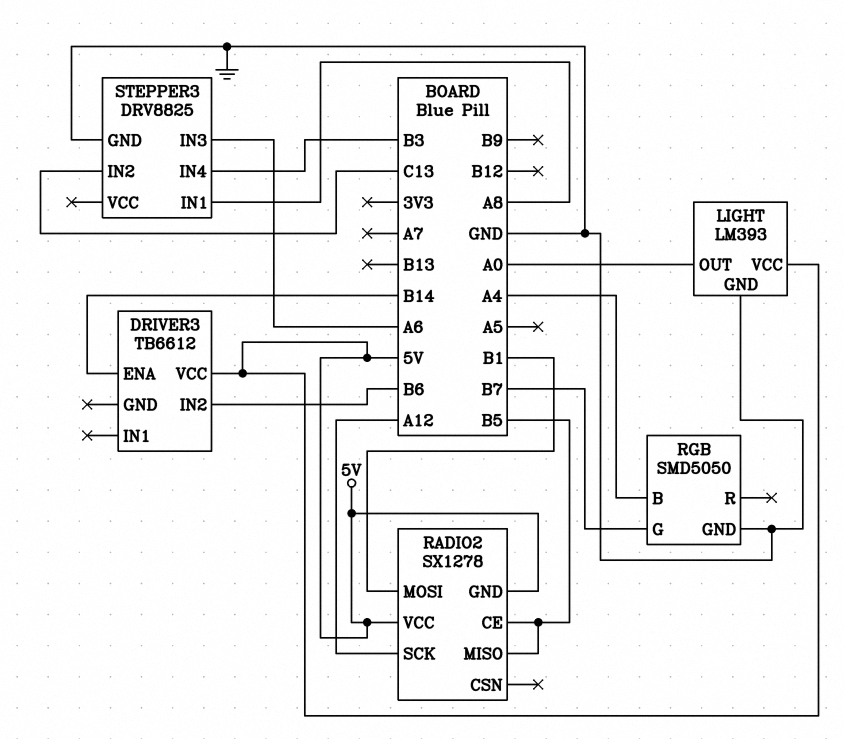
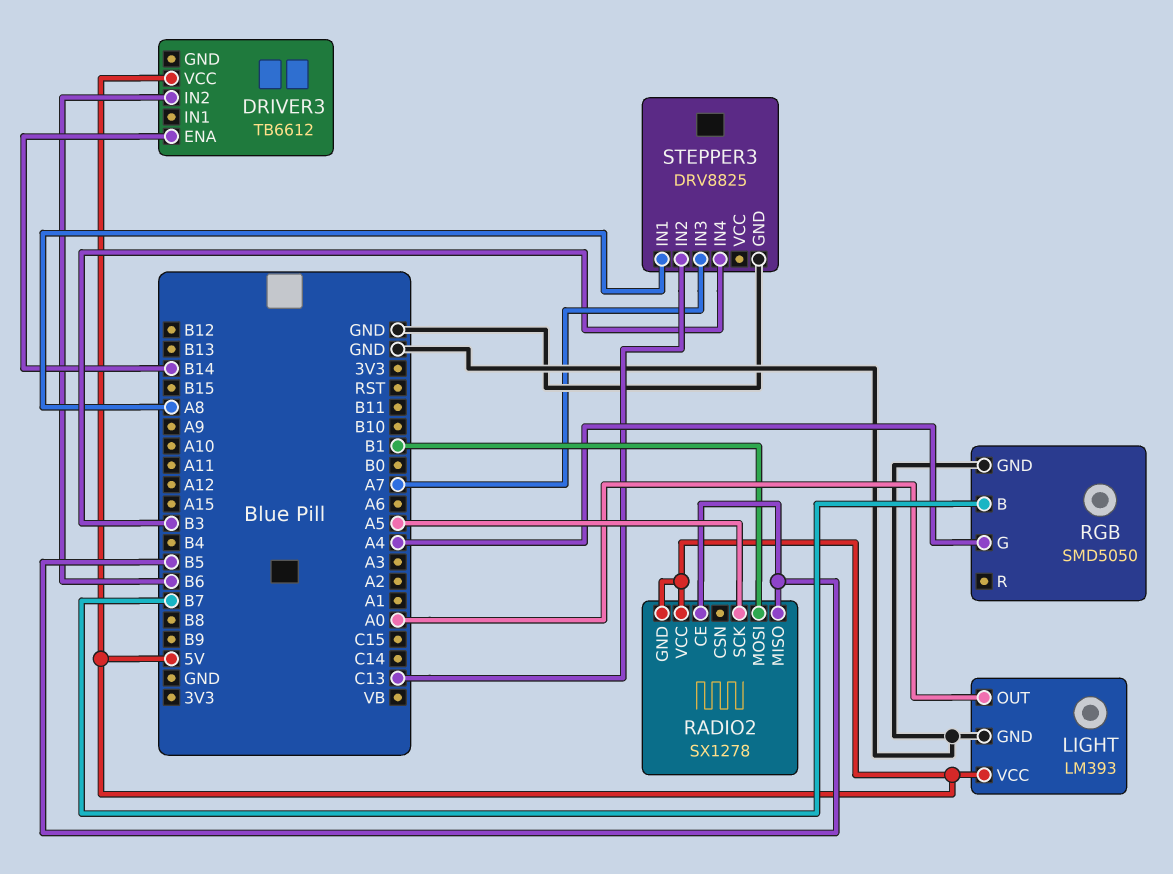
RADIO2 pin SCK: A12 -> A5
RGB pin B: A4 -> B7
RGB pin G: B7 -> A4
STEPPER3 pin IN3: A6 -> A7

